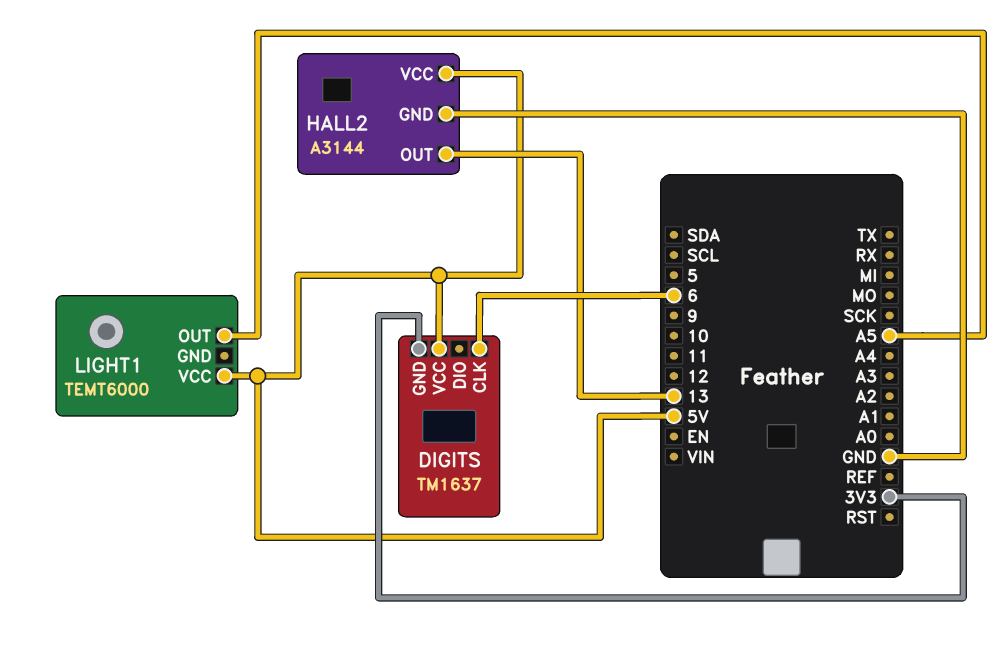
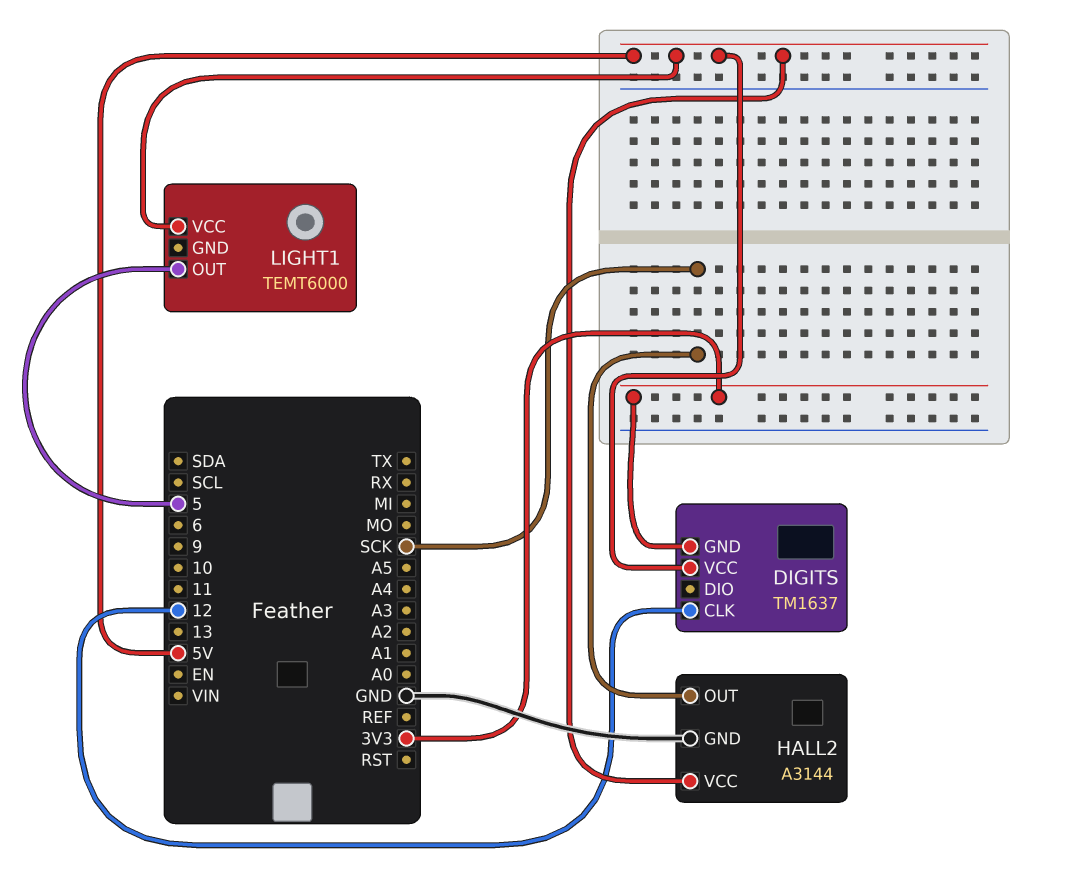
DIGITS pin CLK: 6 -> 12
HALL2 pin OUT: 13 -> SCK
LIGHT1 pin OUT: A5 -> 5

